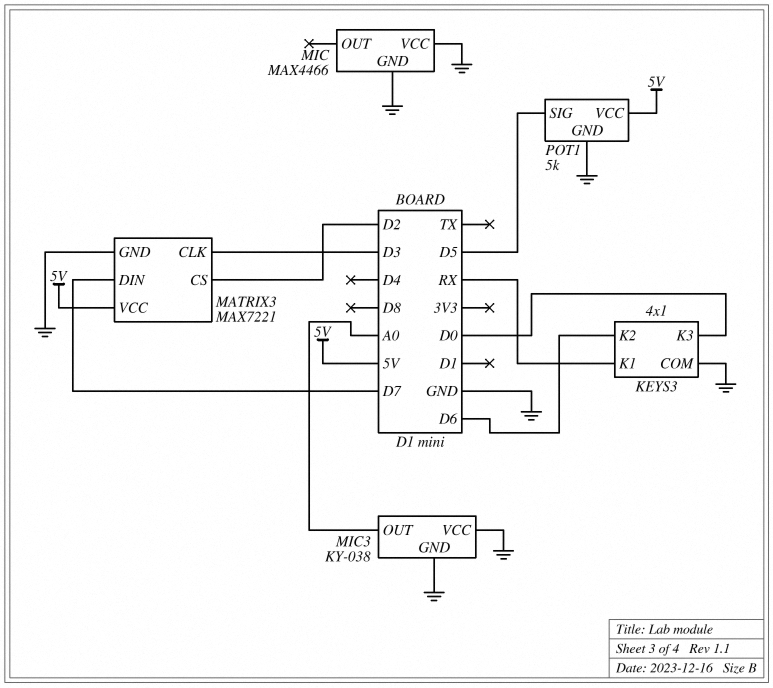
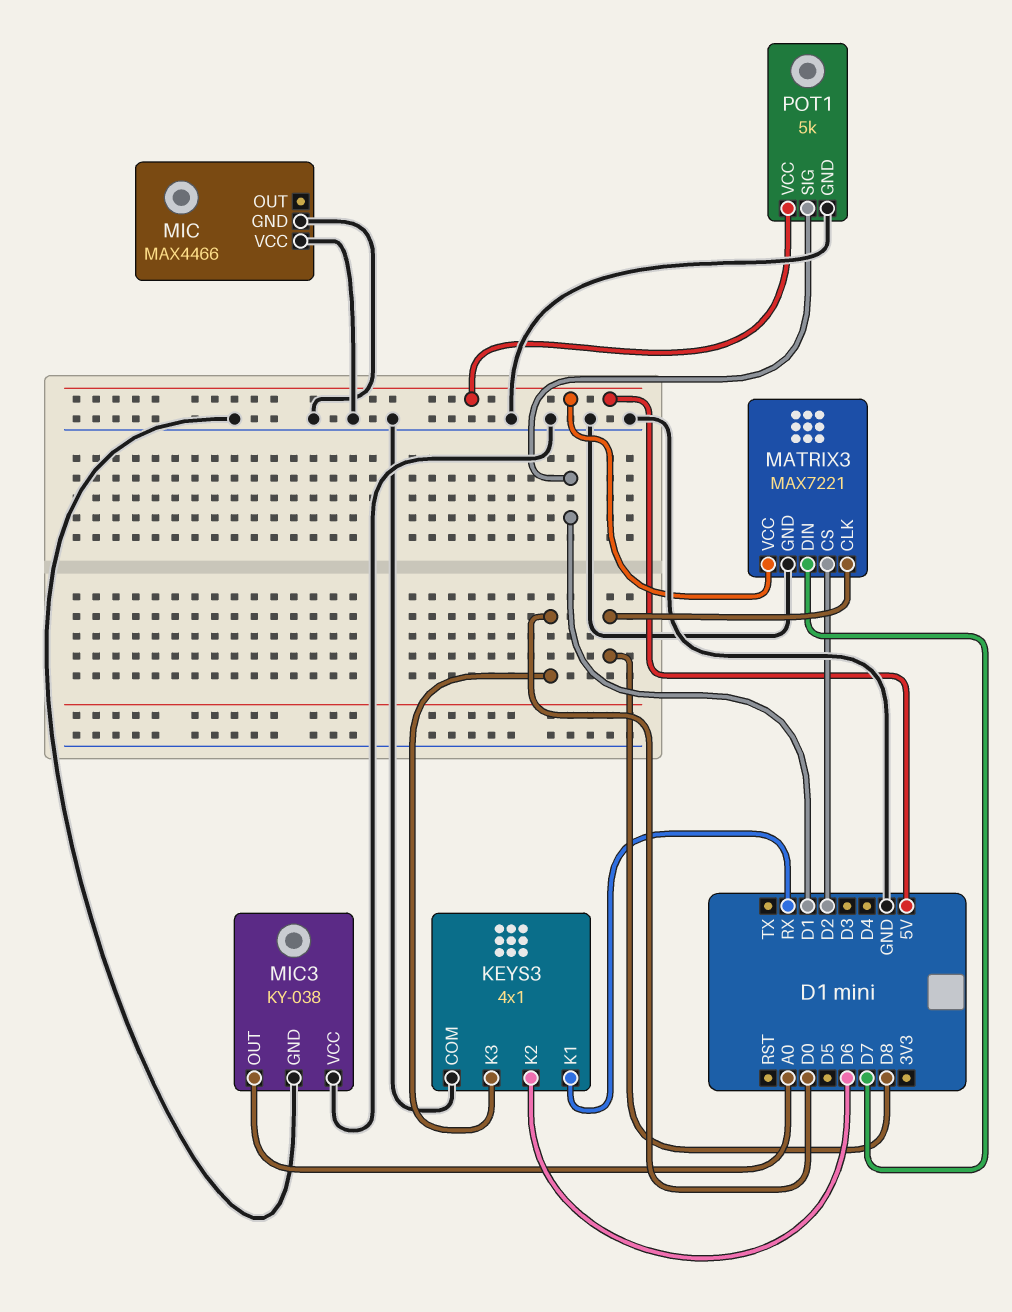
MATRIX3 pin CLK: D3 -> D8
POT1 pin SIG: D5 -> D1

